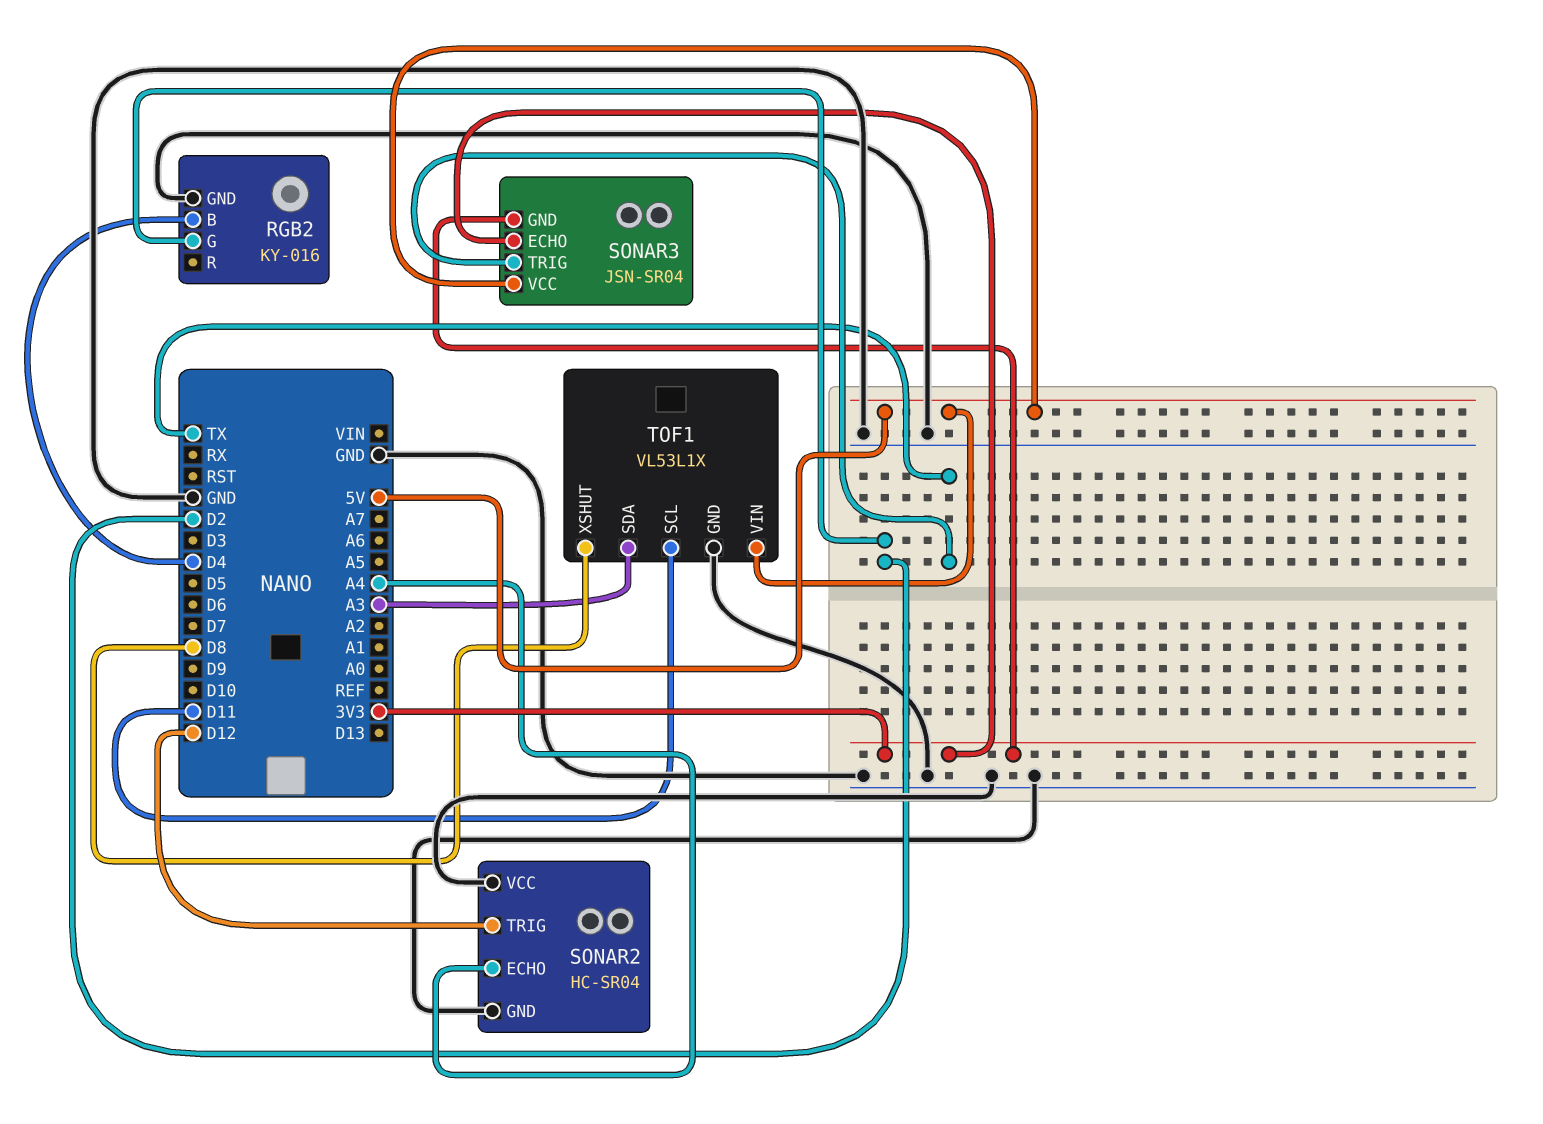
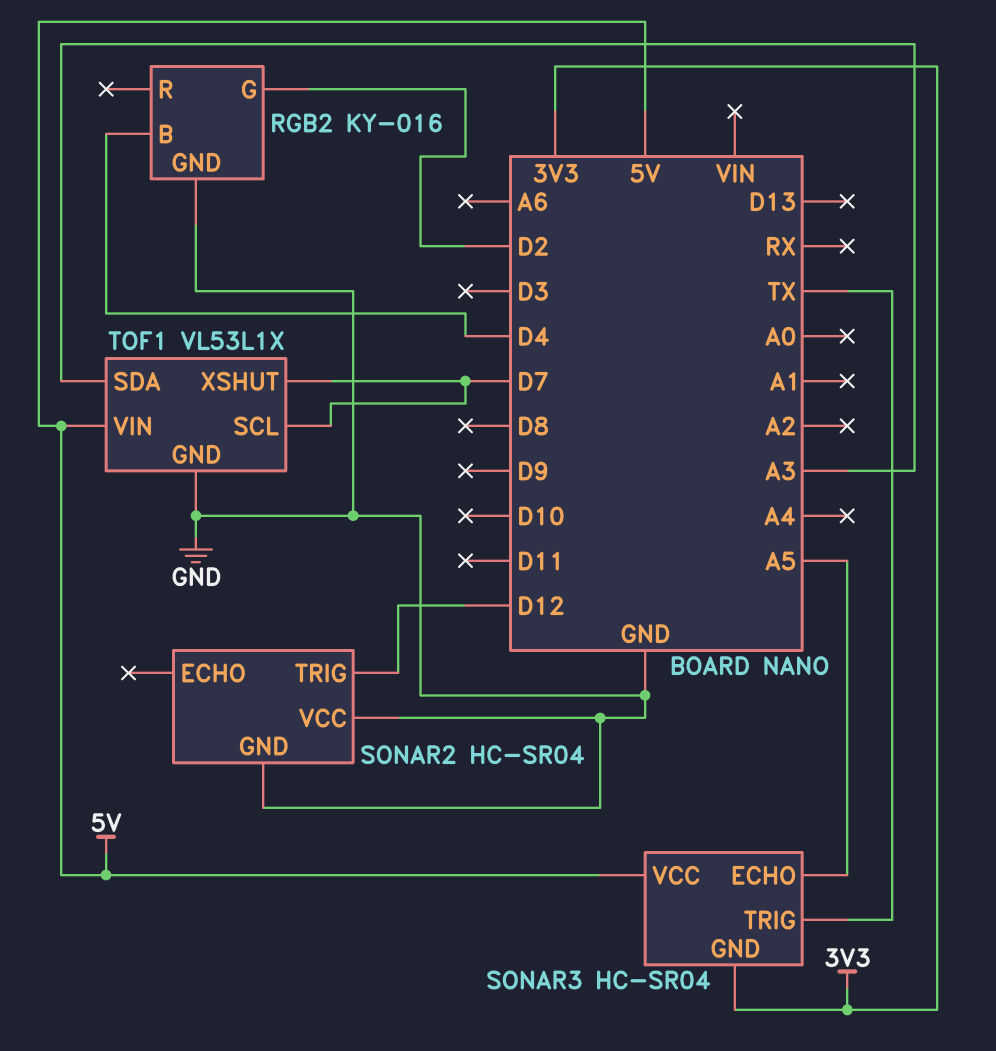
SONAR2 pin ECHO: A4 -> none
SONAR3: JSN-SR04 -> HC-SR04
SONAR3 pin ECHO: 3V3 -> A5
TOF1 pin SCL: D11 -> D7
TOF1 pin XSHUT: D8 -> D7

